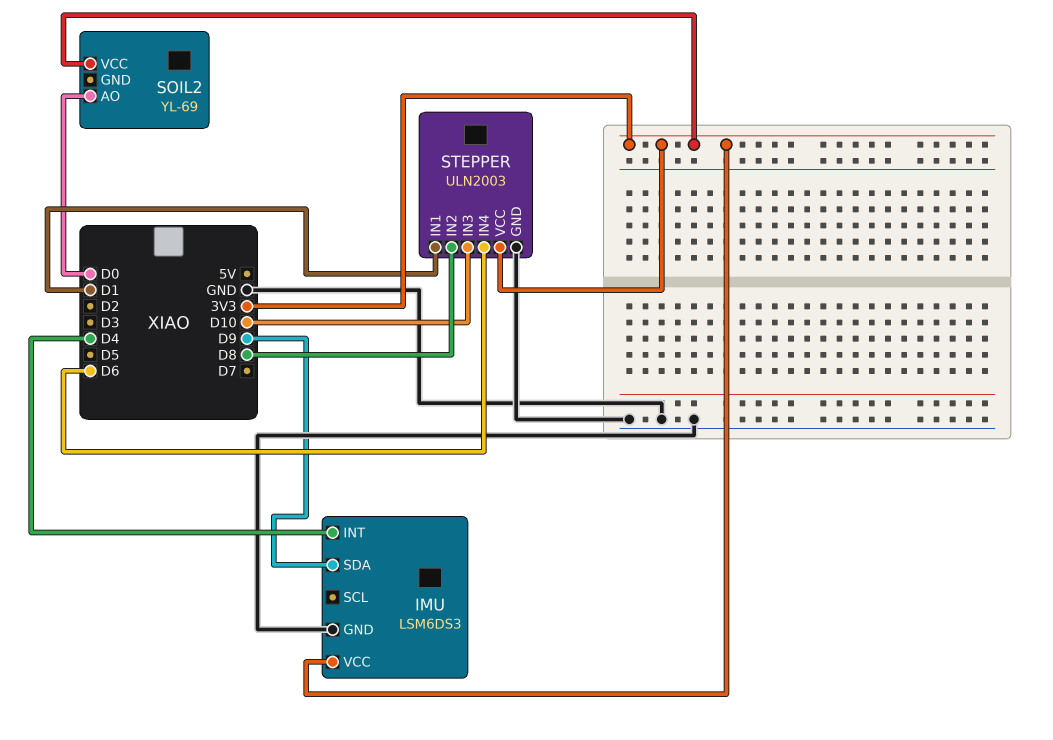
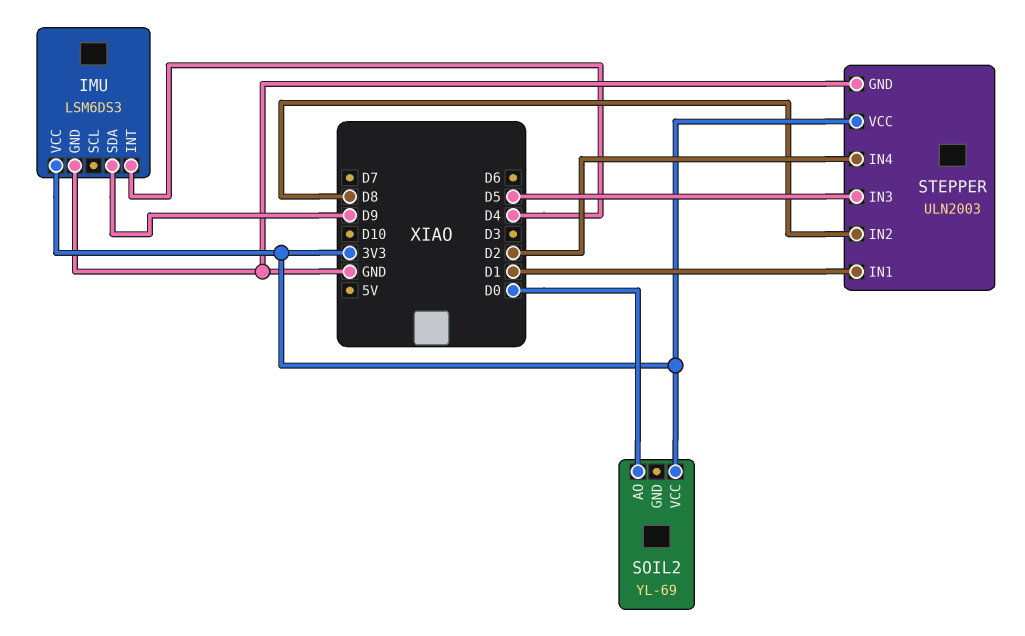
STEPPER pin IN3: D10 -> D5
STEPPER pin IN4: D6 -> D2

